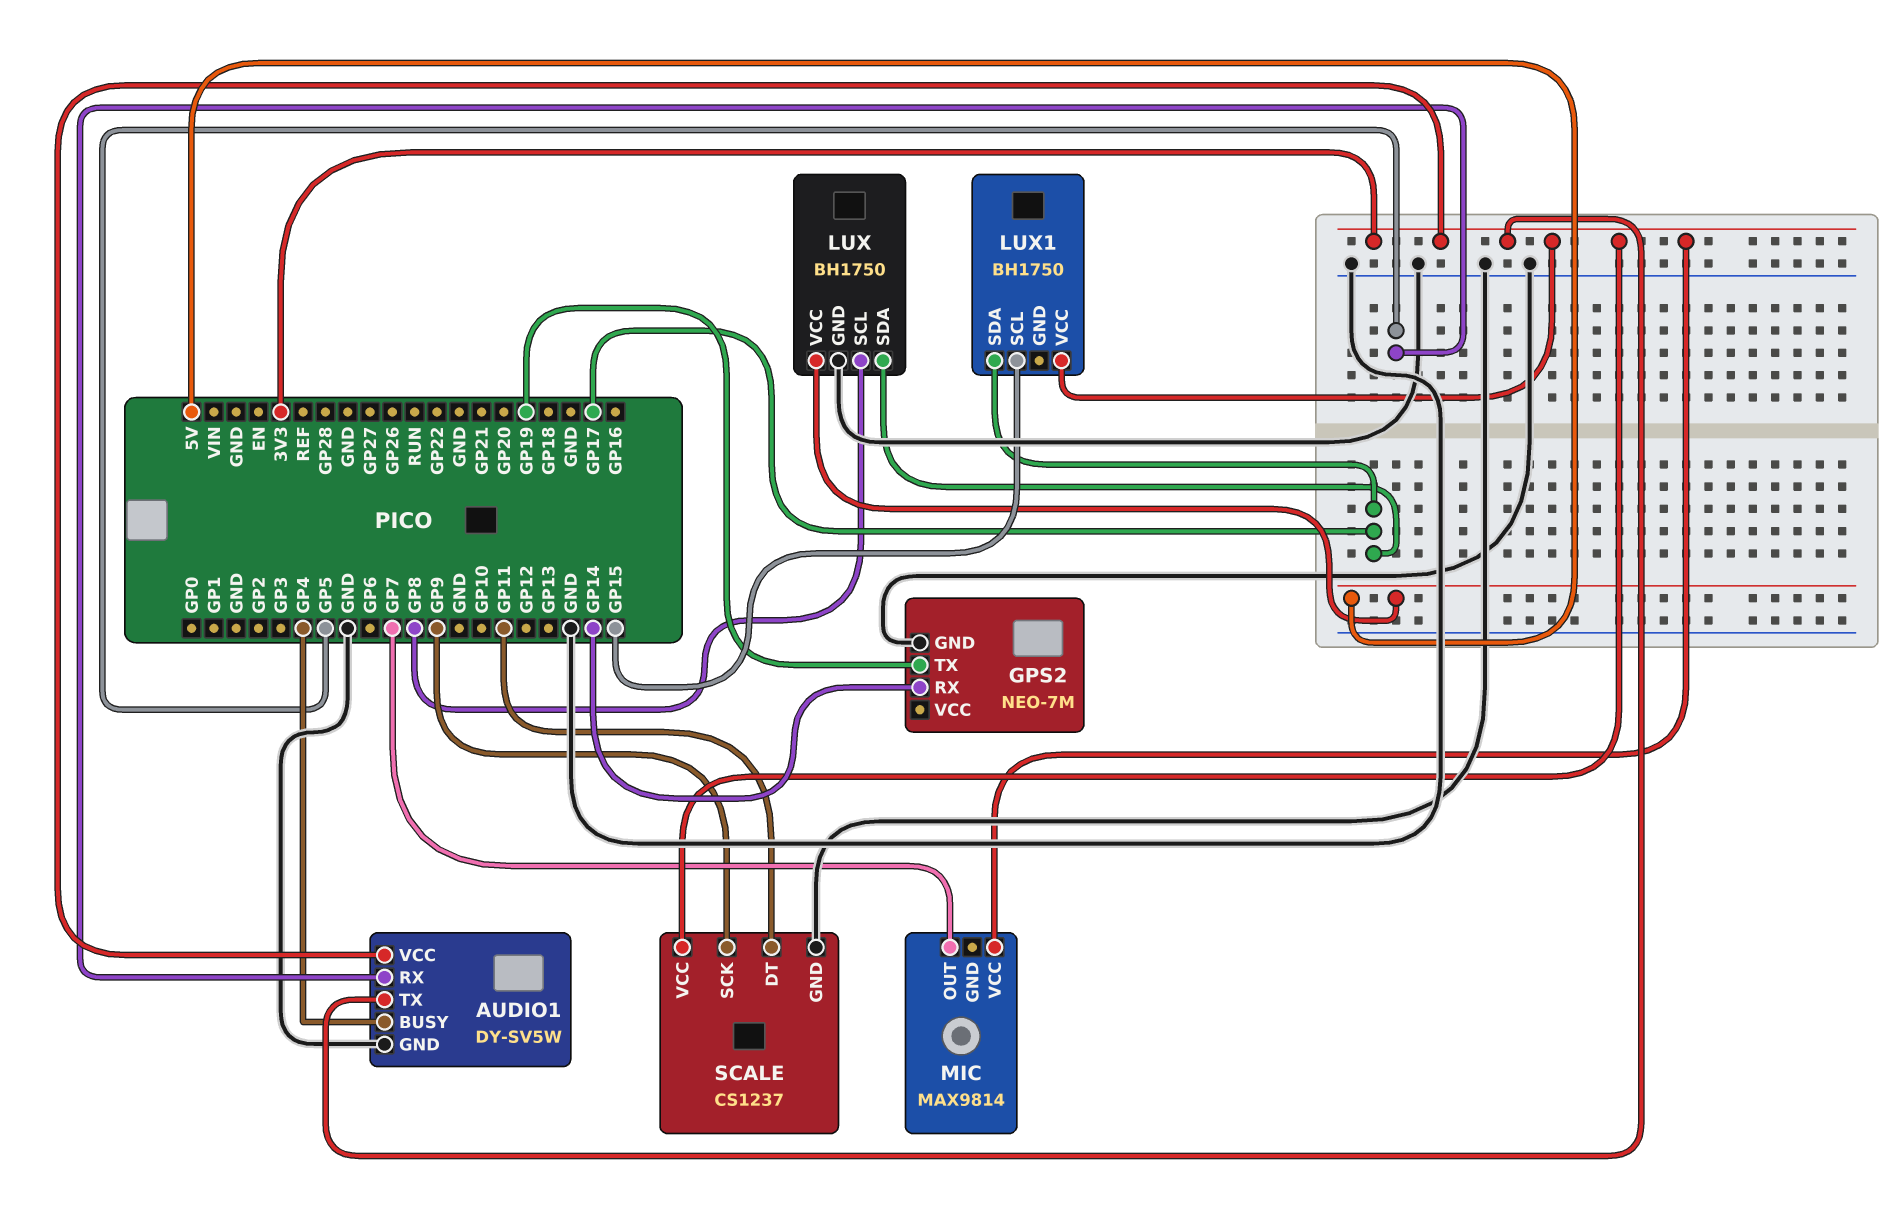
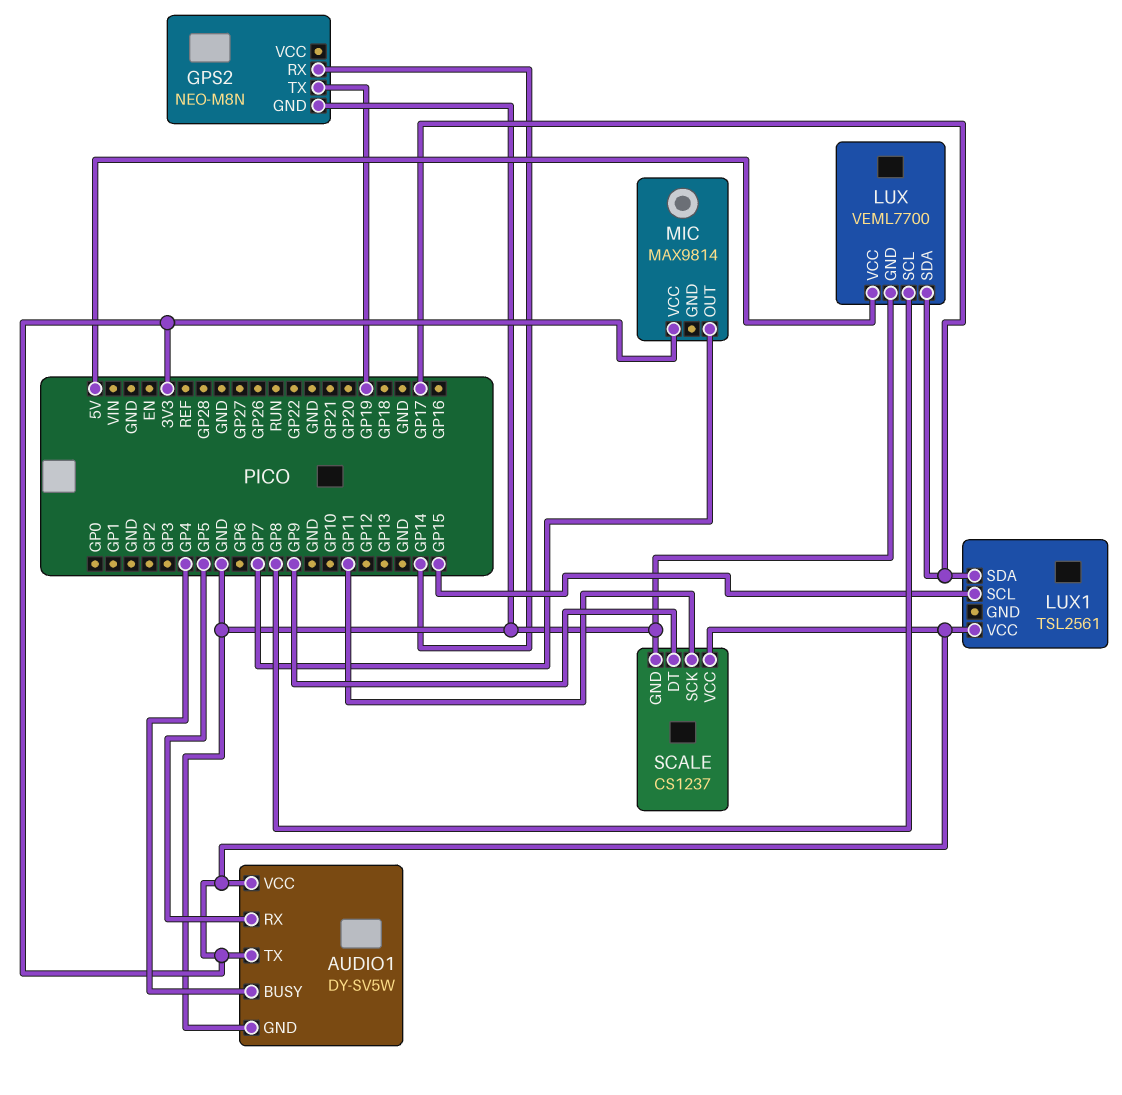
GPS2: NEO-7M -> NEO-M8N
LUX: BH1750 -> VEML7700
LUX1: BH1750 -> TSL2561
SCALE pin DT: GP11 -> GP9
SCALE pin SCK: GP9 -> GP11

